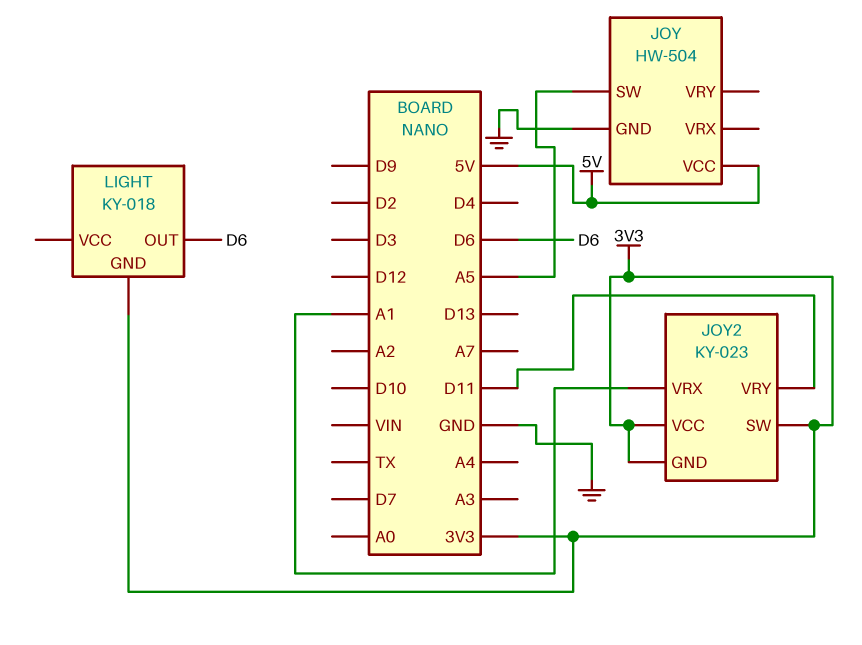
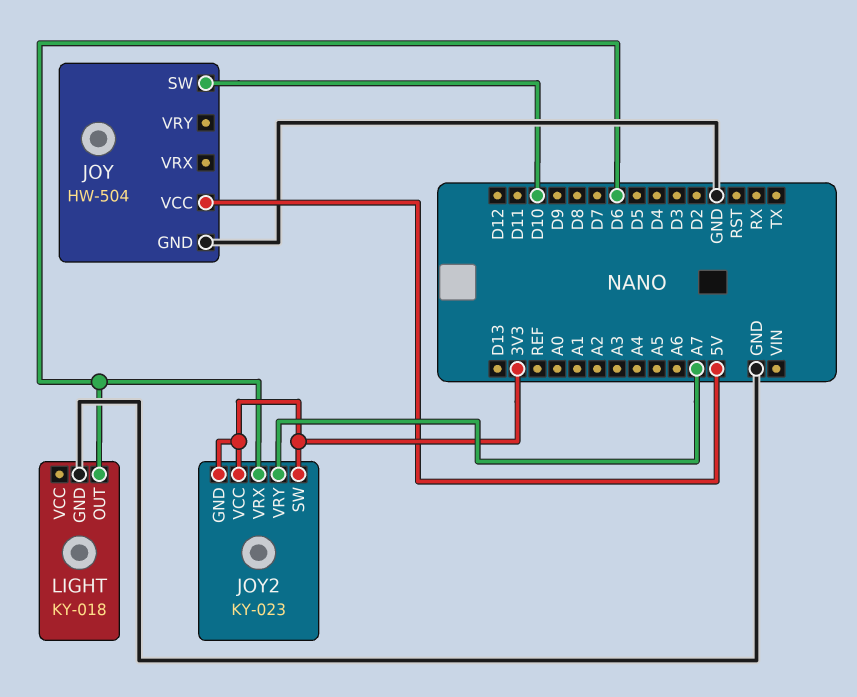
JOY pin SW: A5 -> D10
JOY2 pin VRX: A1 -> D6
JOY2 pin VRY: D11 -> A7
LIGHT pin GND: 3V3 -> GND

